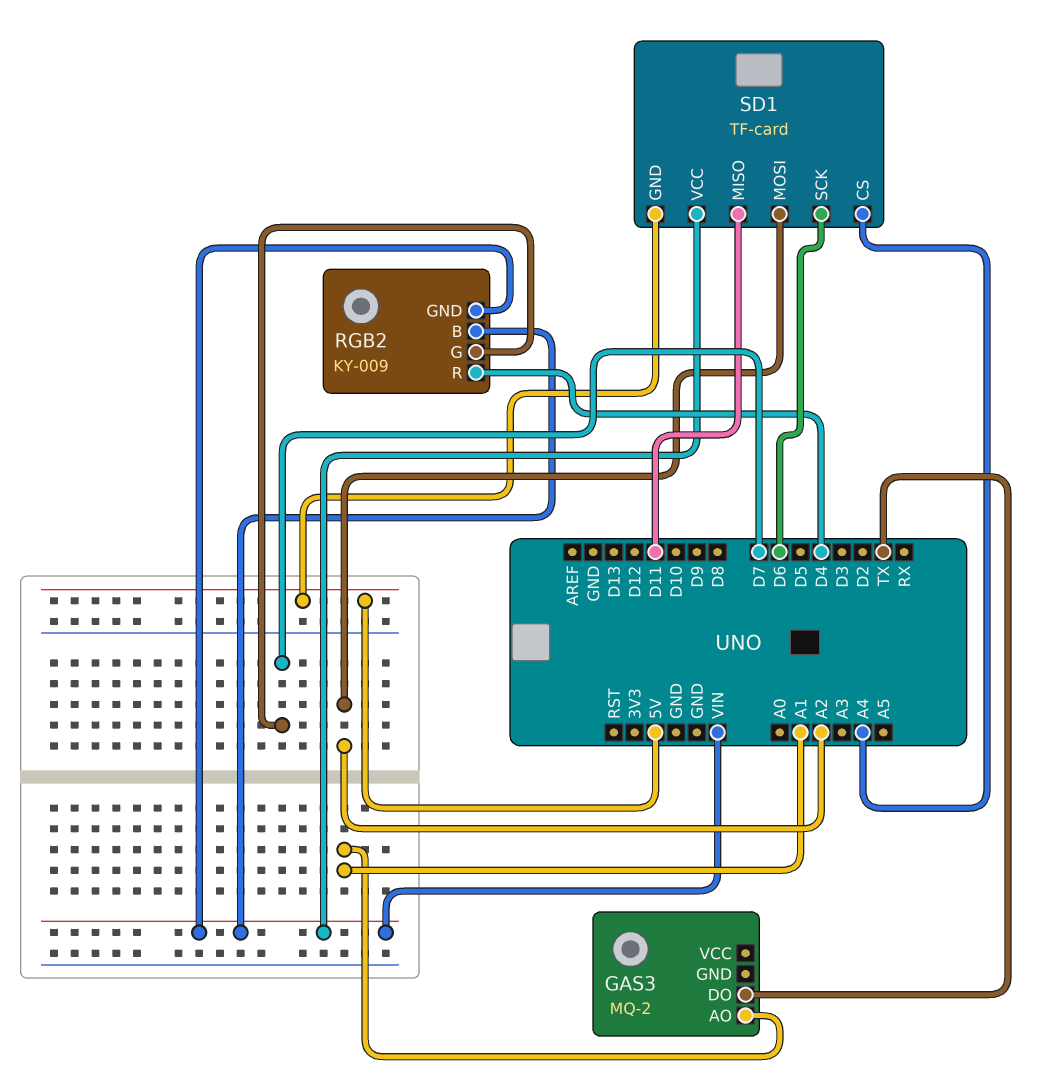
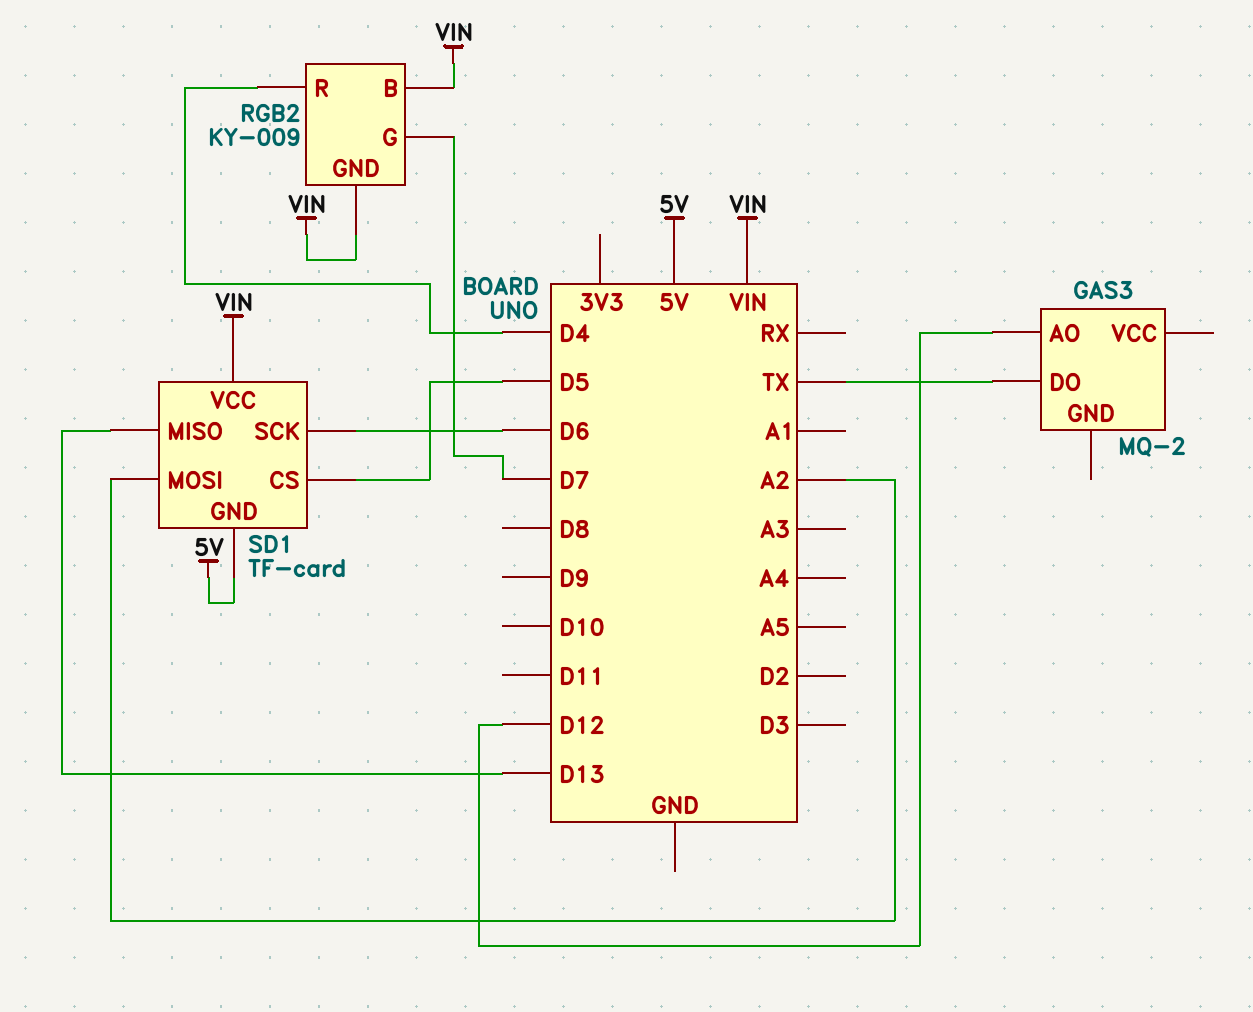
GAS3 pin AO: A1 -> D12
SD1 pin CS: A4 -> D5
SD1 pin MISO: D11 -> D13

